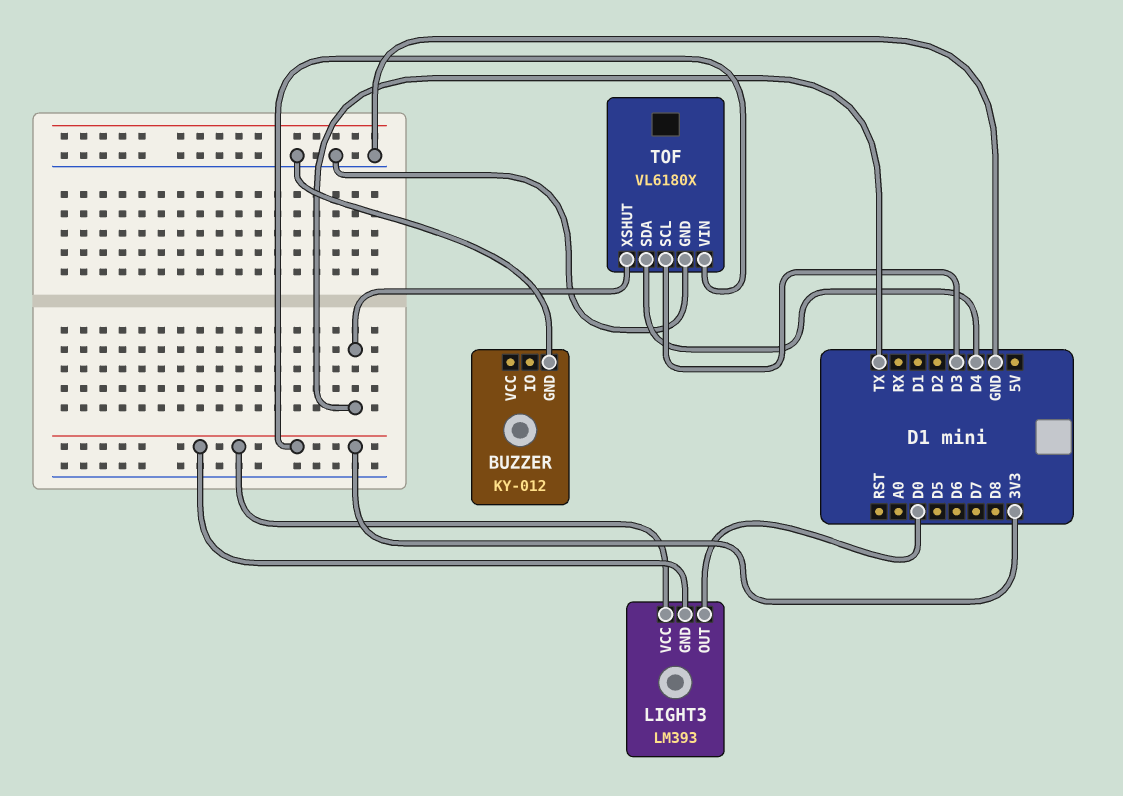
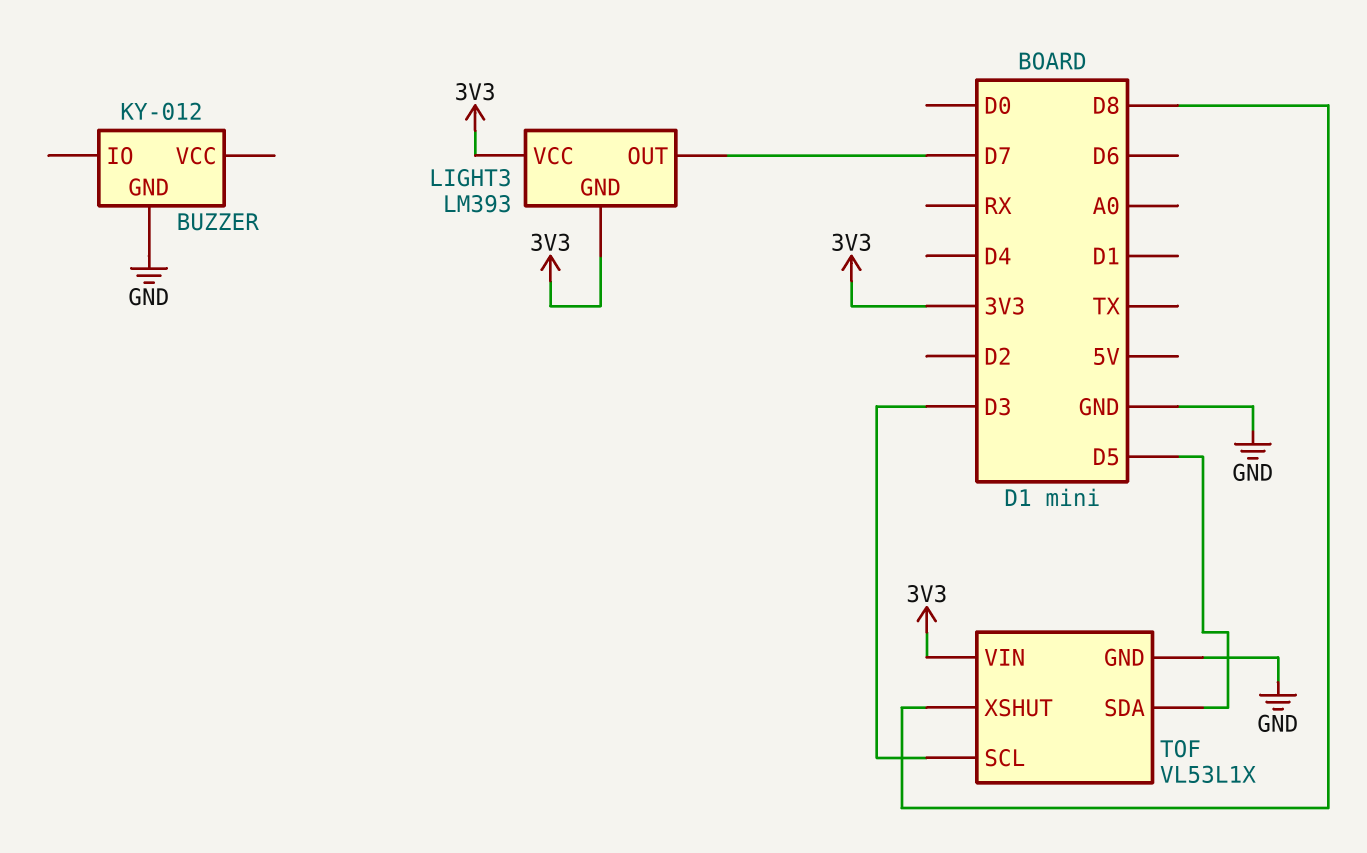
LIGHT3 pin OUT: D0 -> D7
TOF: VL6180X -> VL53L1X
TOF pin SDA: D4 -> D5
TOF pin XSHUT: TX -> D8

